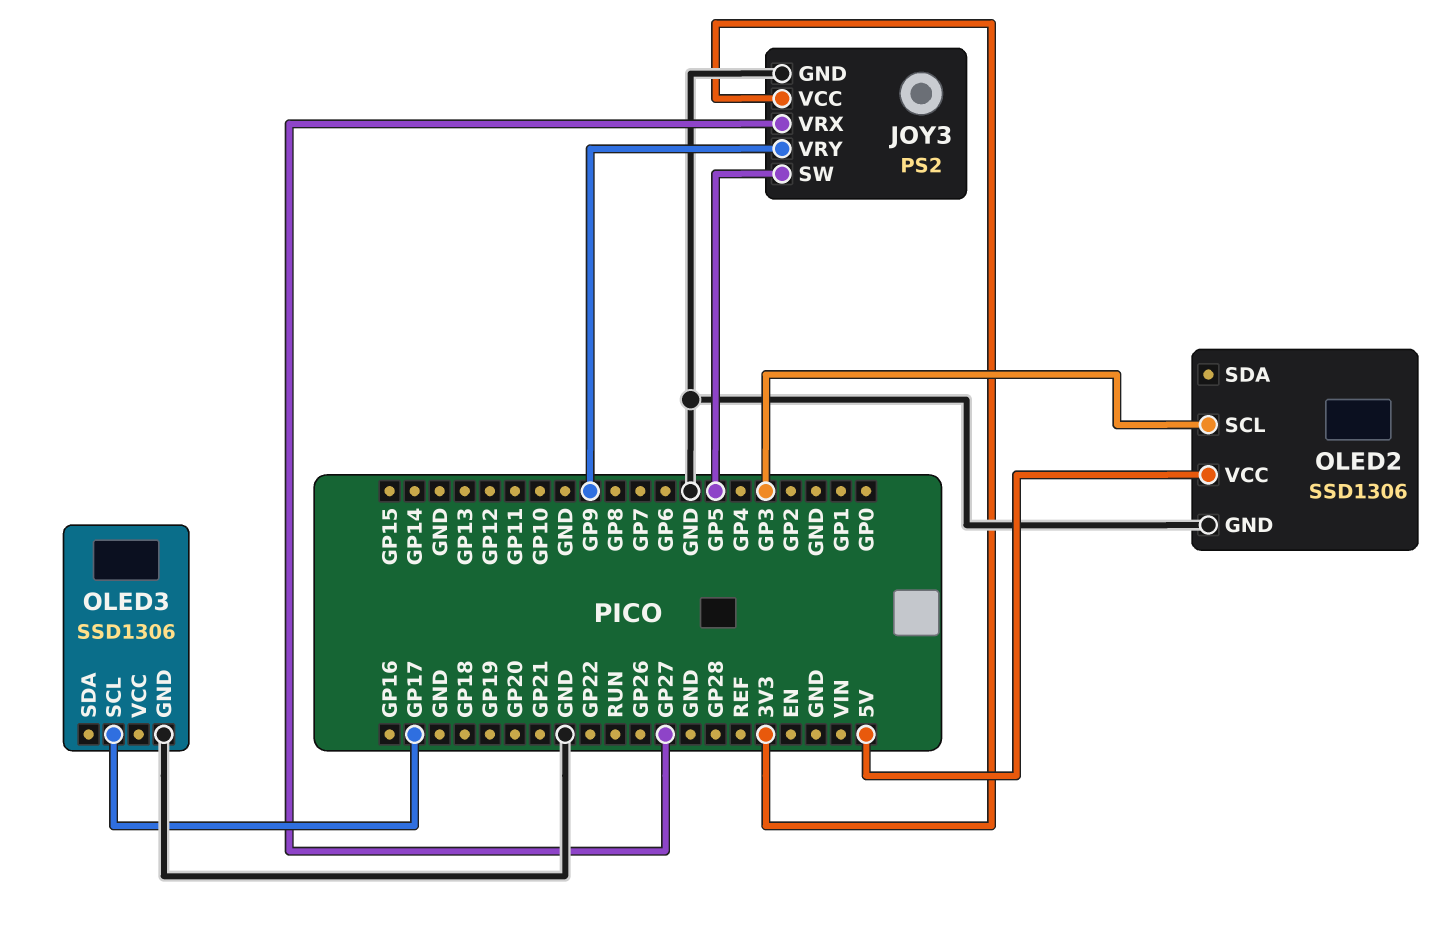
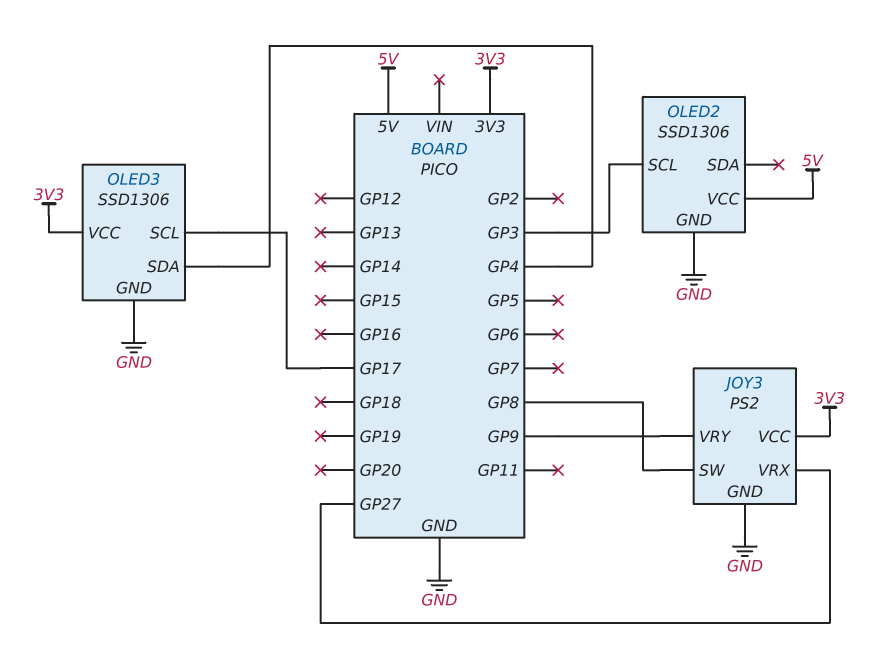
JOY3 pin SW: GP5 -> GP8
OLED3 pin SDA: none -> GP4
OLED3 pin VCC: none -> 3V3

